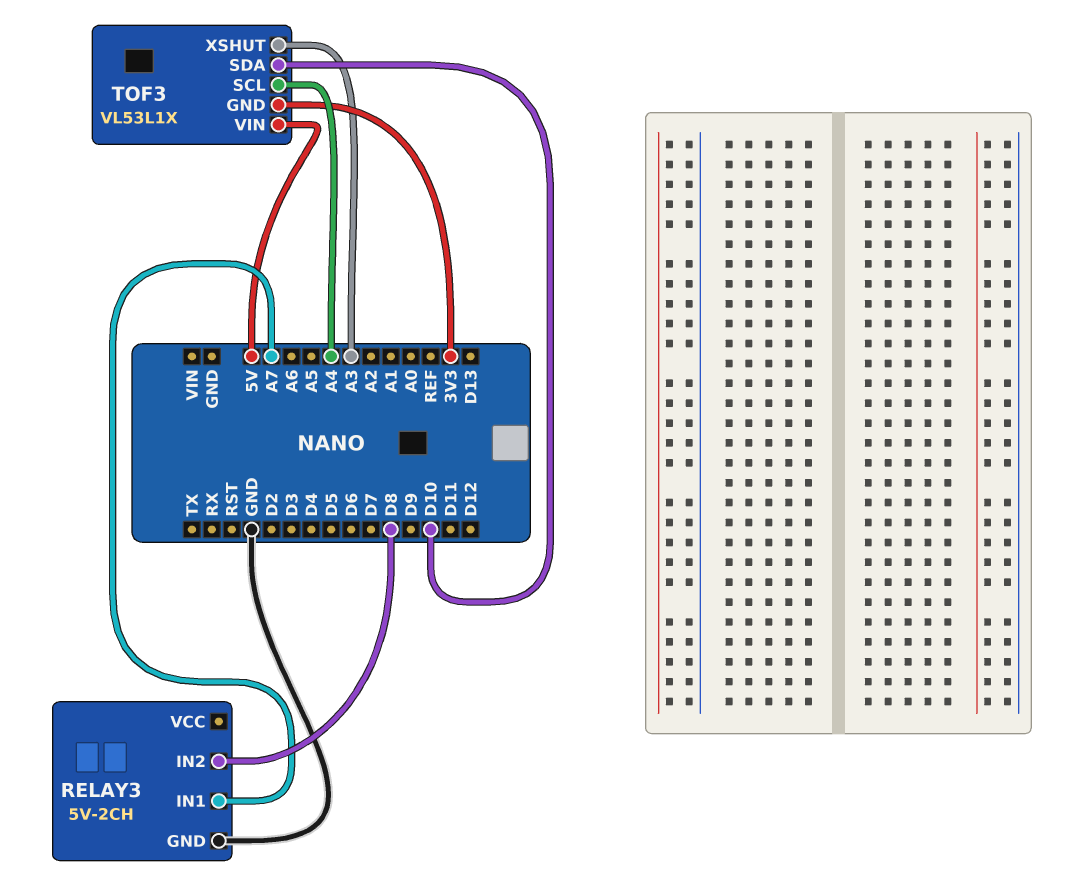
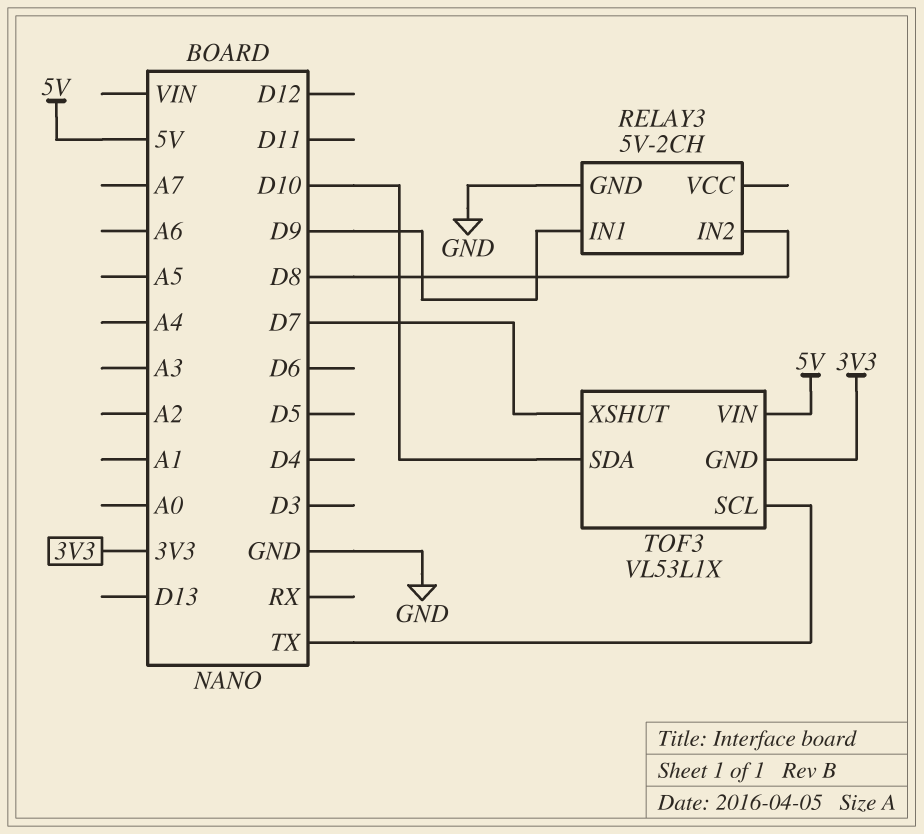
RELAY3 pin IN1: A7 -> D9
TOF3 pin SCL: A4 -> TX
TOF3 pin XSHUT: A3 -> D7

